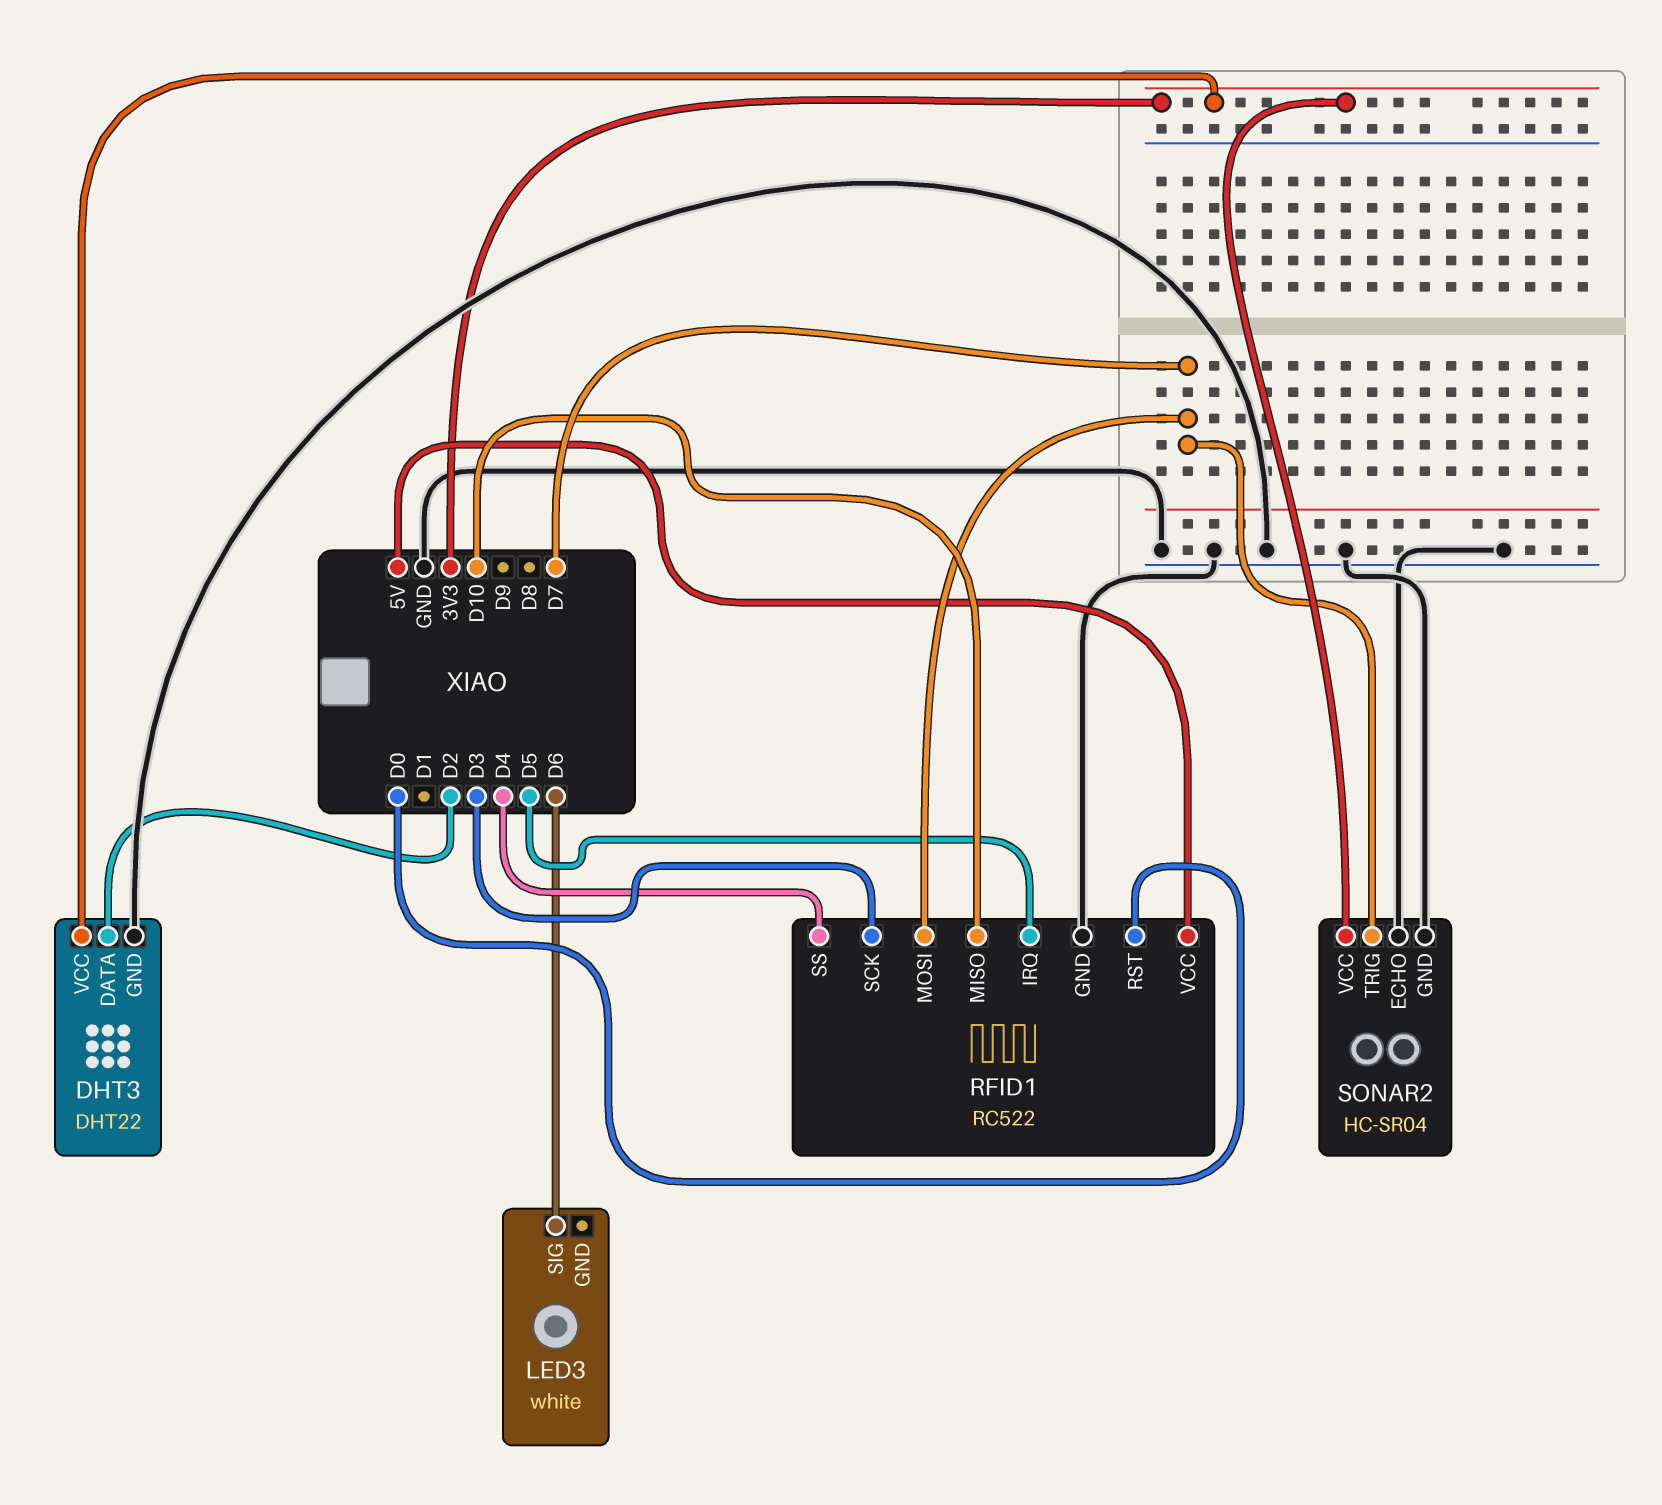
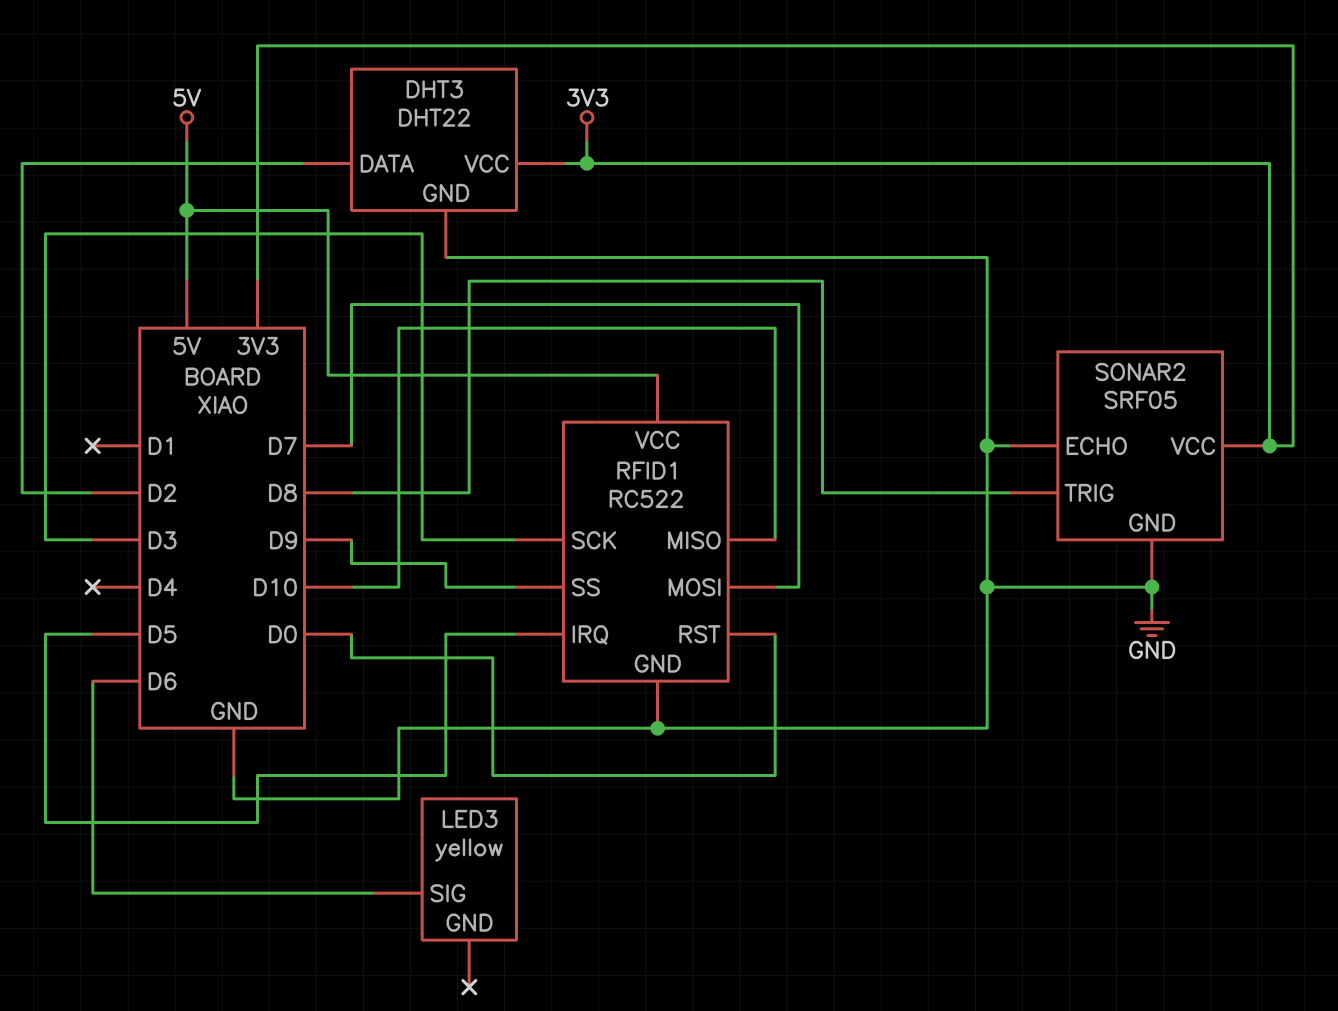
LED3: white -> yellow
RFID1 pin SS: D4 -> D9
SONAR2: HC-SR04 -> SRF05
SONAR2 pin TRIG: D7 -> D8

